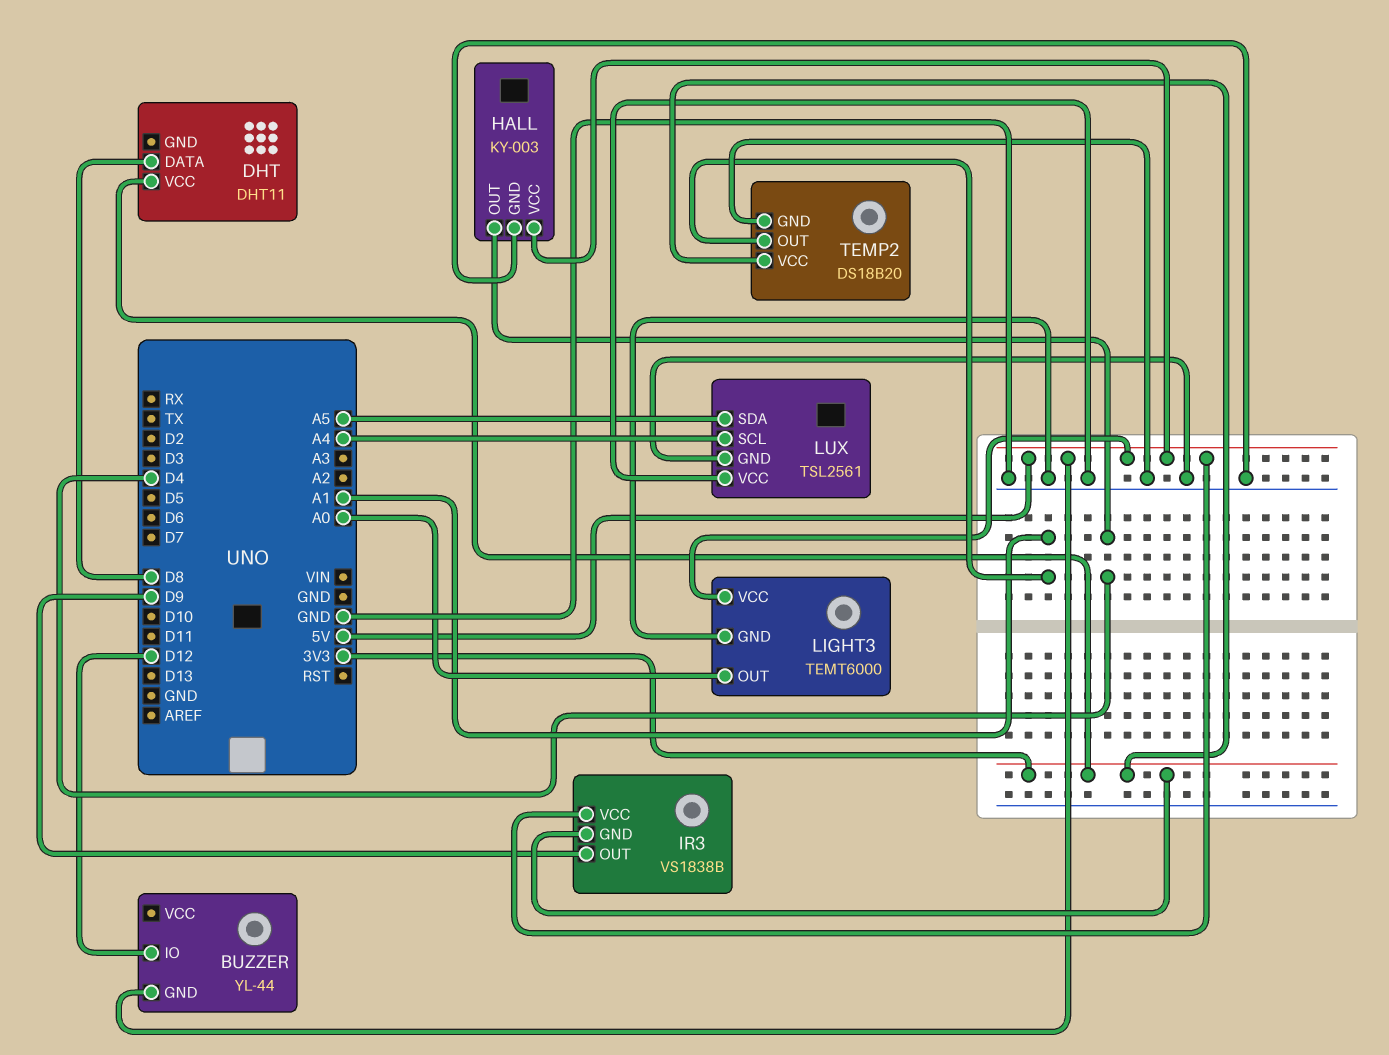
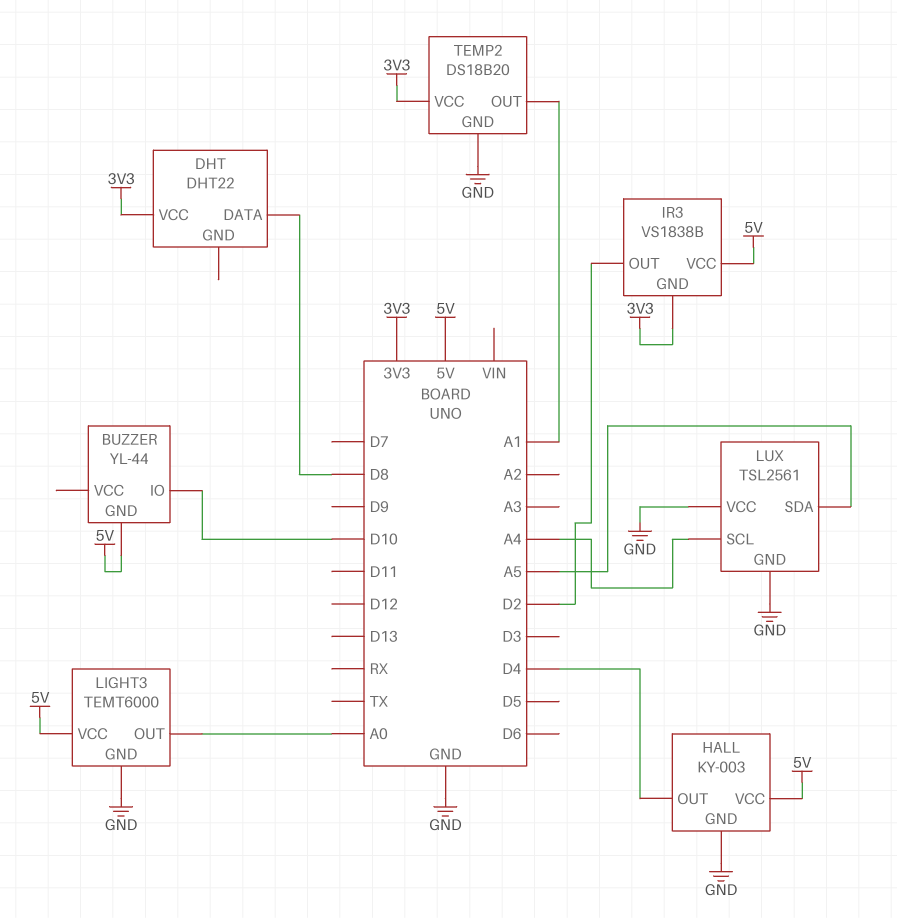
BUZZER pin IO: D12 -> D10
DHT: DHT11 -> DHT22
IR3 pin OUT: D9 -> D2

